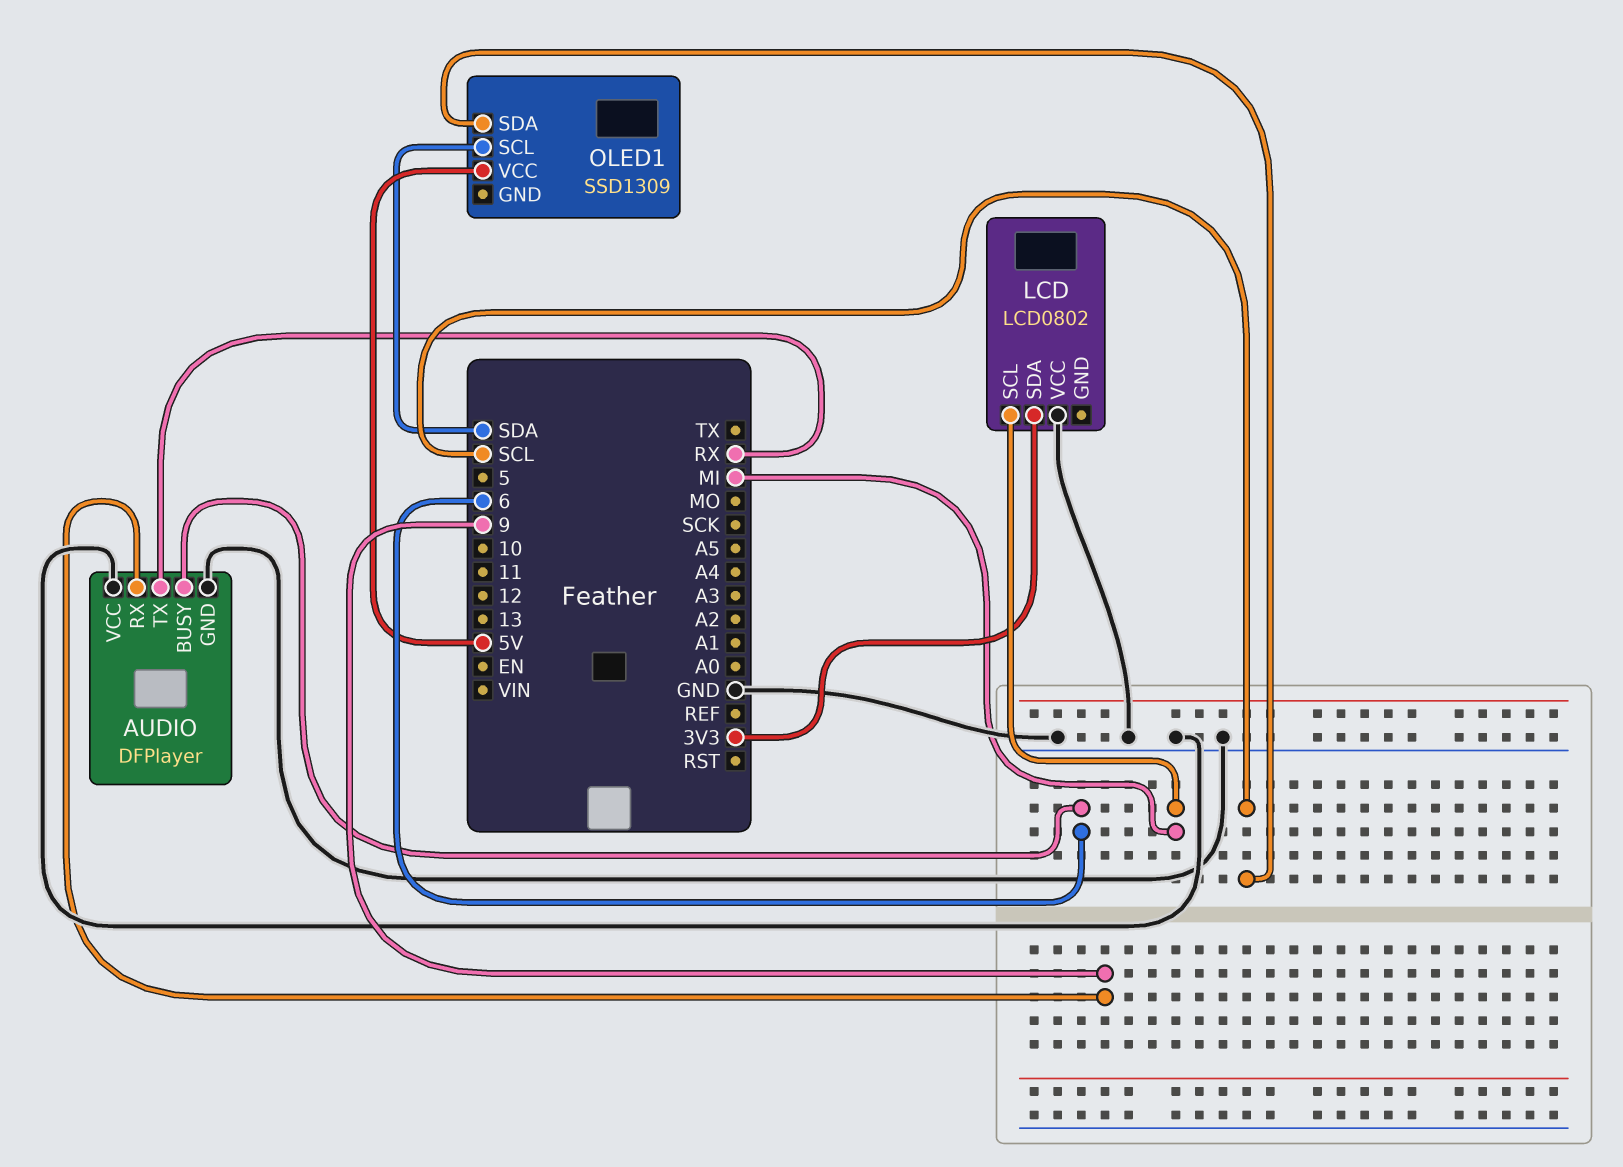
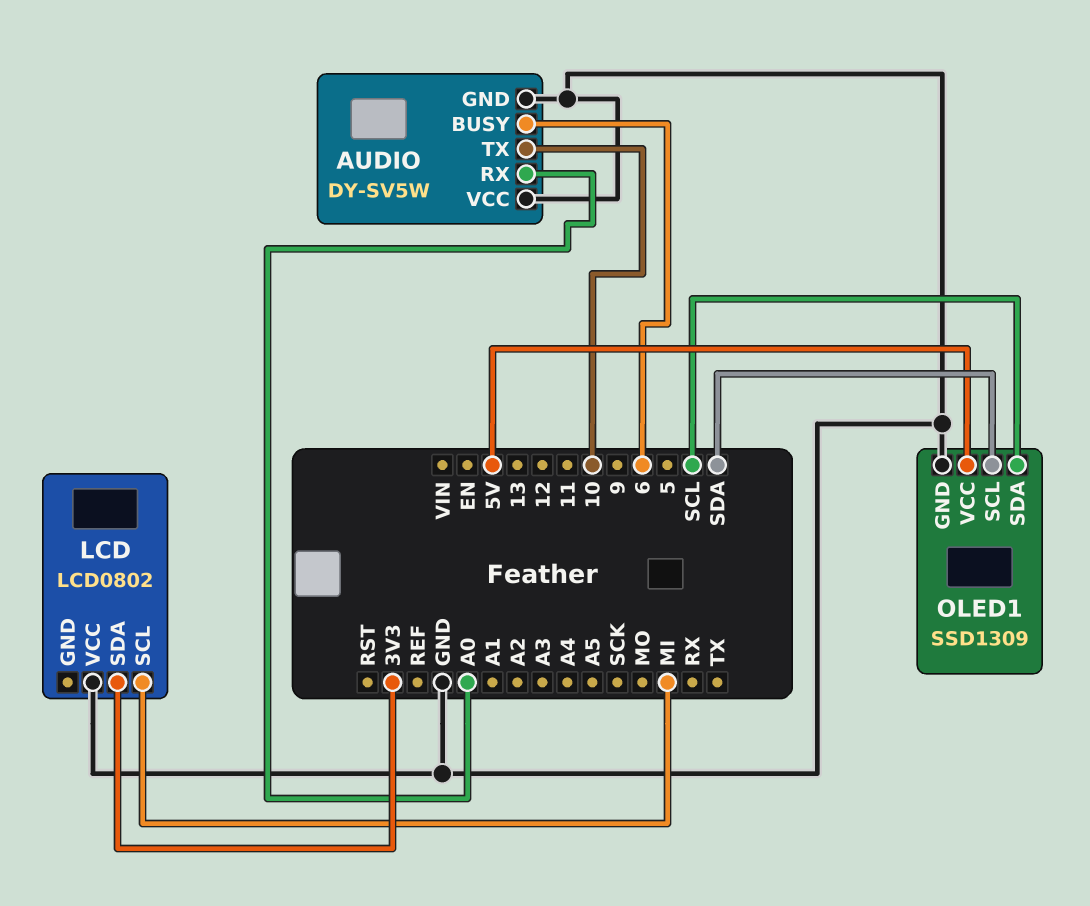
AUDIO: DFPlayer -> DY-SV5W
AUDIO pin RX: 9 -> A0
AUDIO pin TX: RX -> 10
OLED1 pin GND: none -> GND

